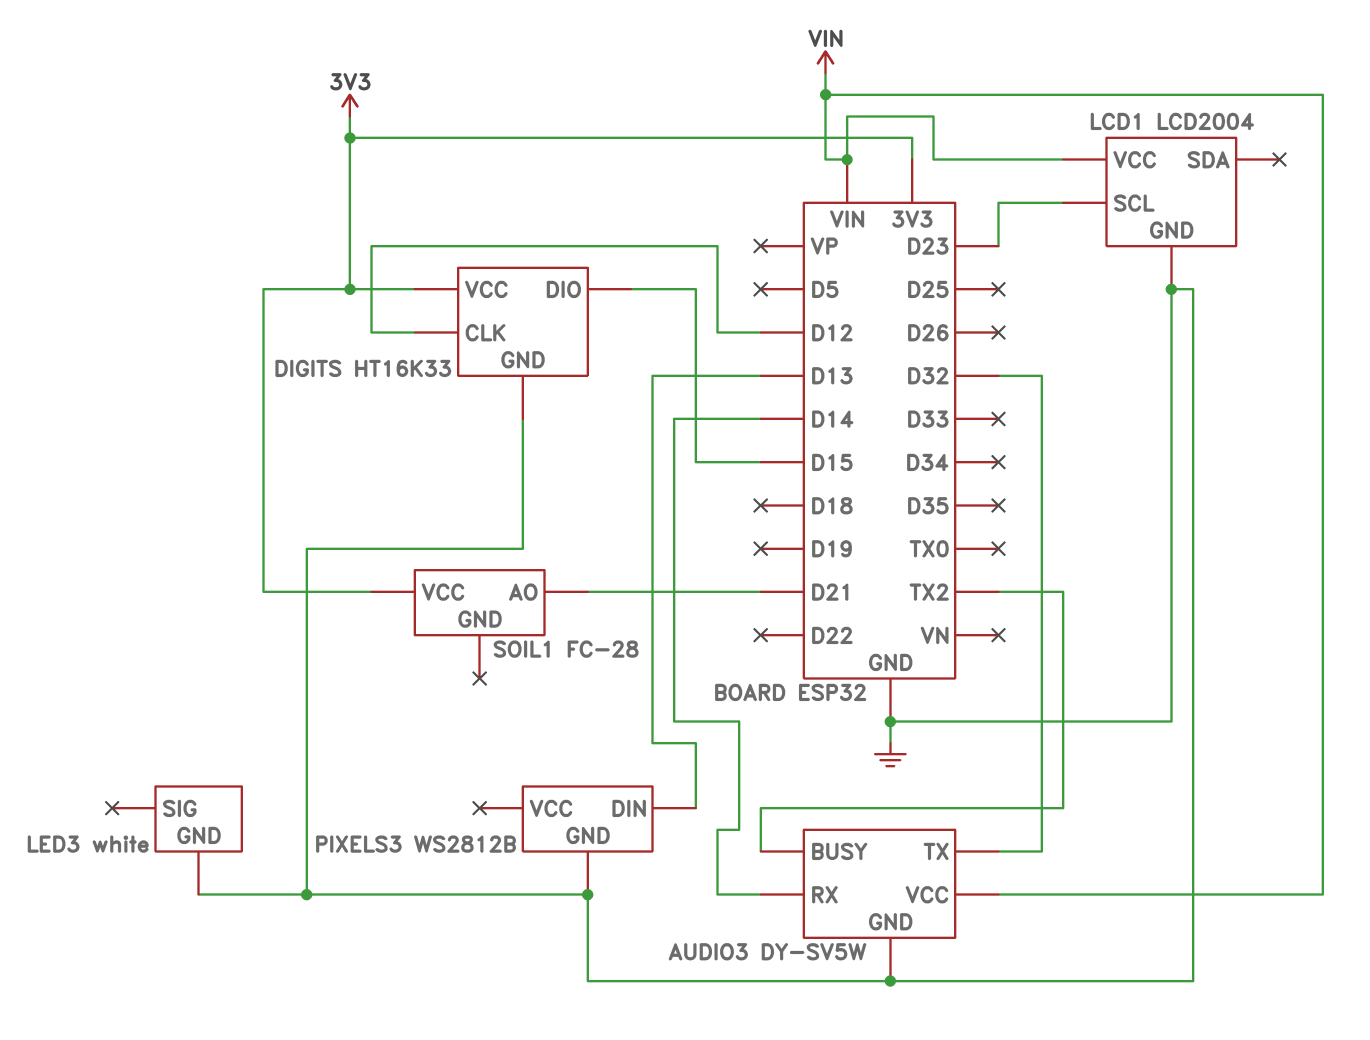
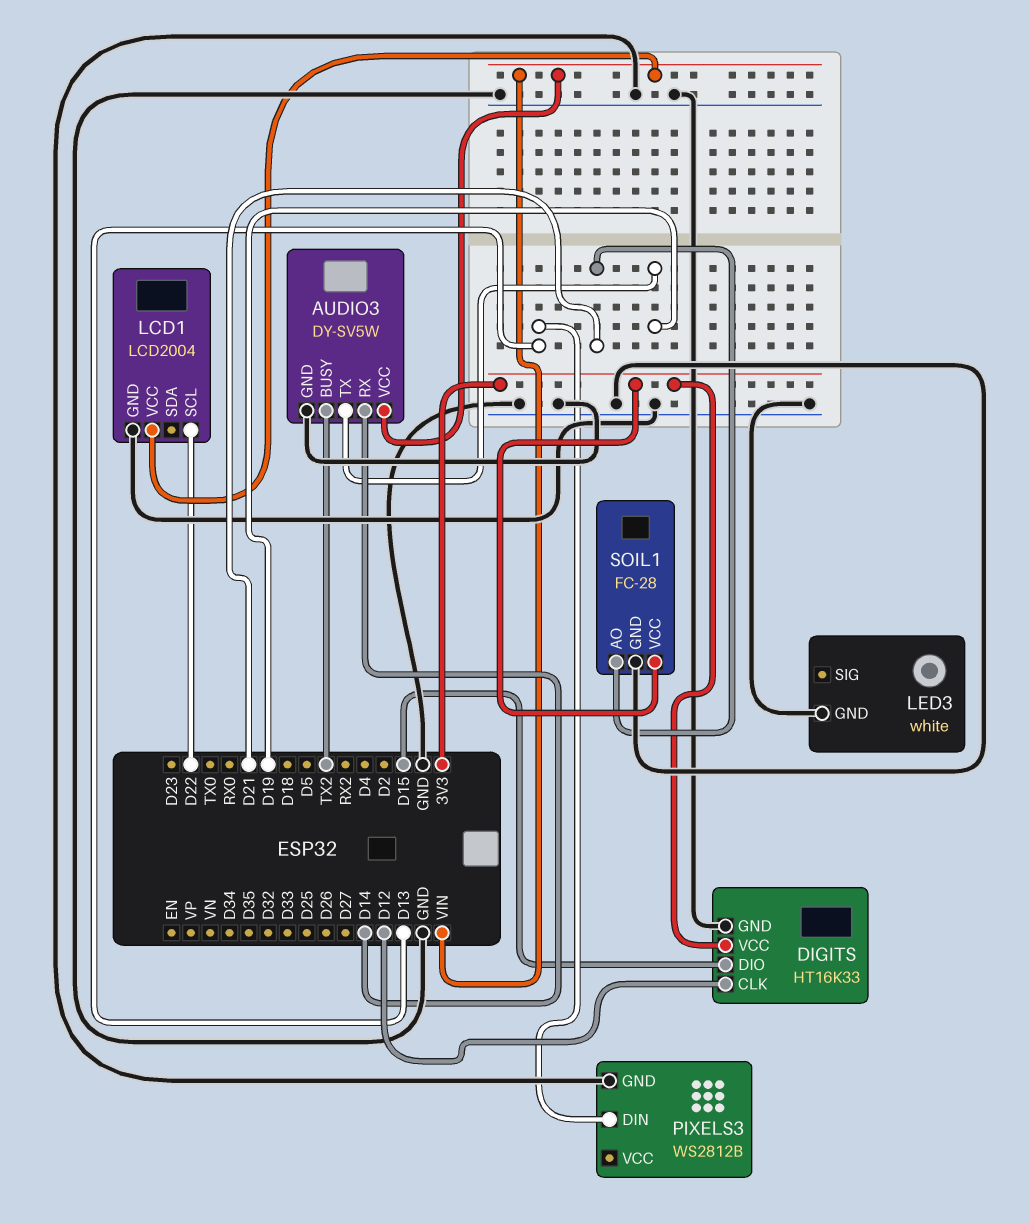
AUDIO3 pin TX: D32 -> D19
LCD1 pin SCL: D23 -> D22
SOIL1 pin GND: none -> GND

